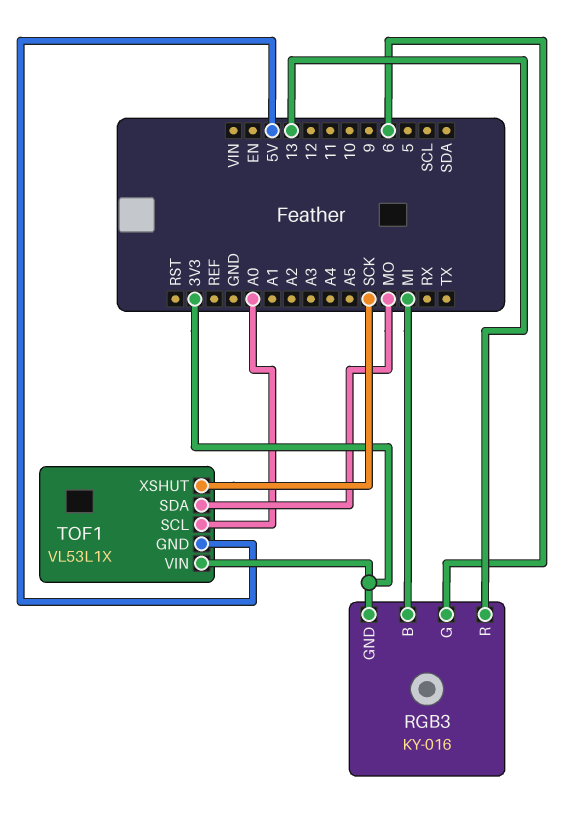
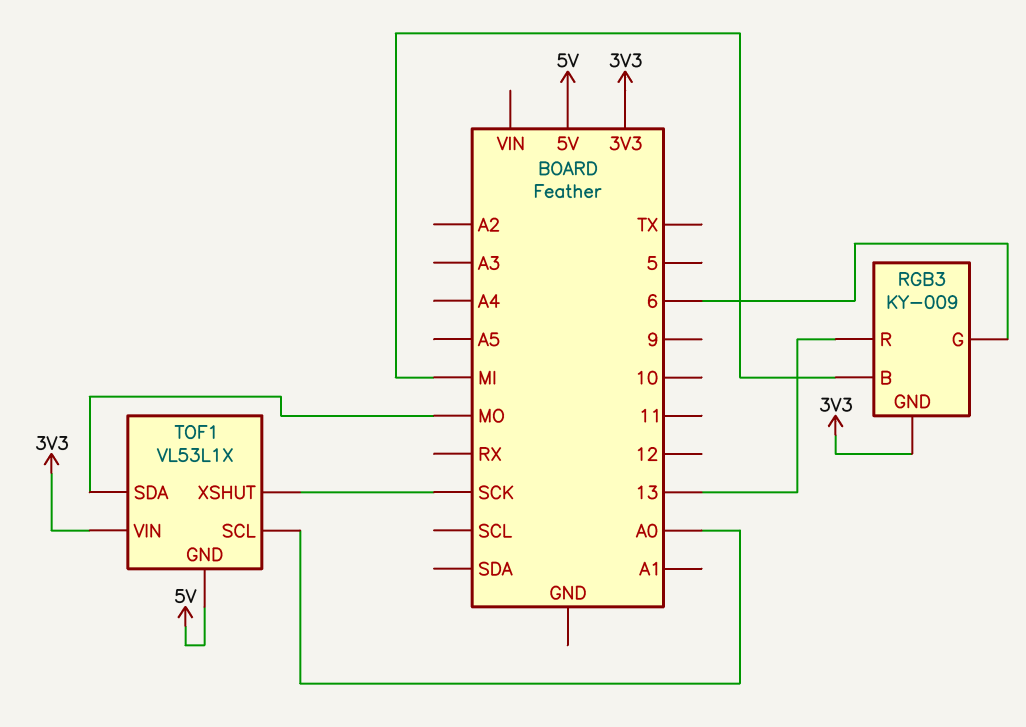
RGB3: KY-016 -> KY-009

